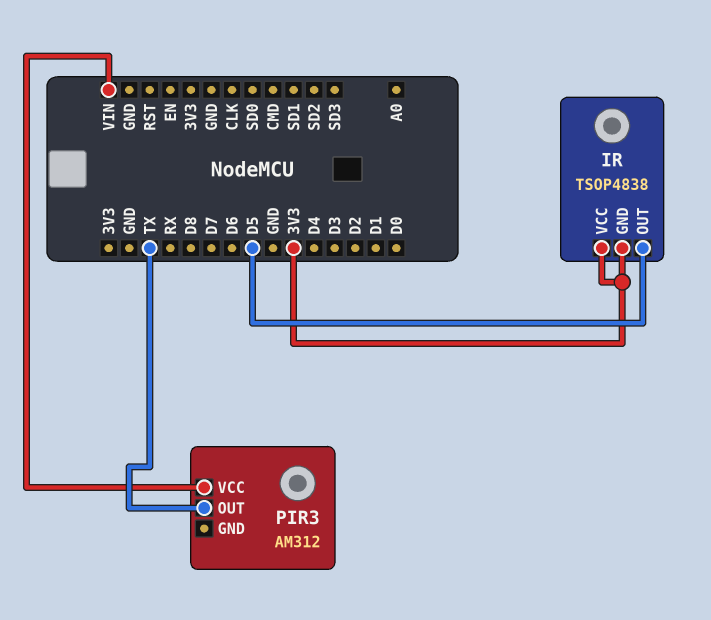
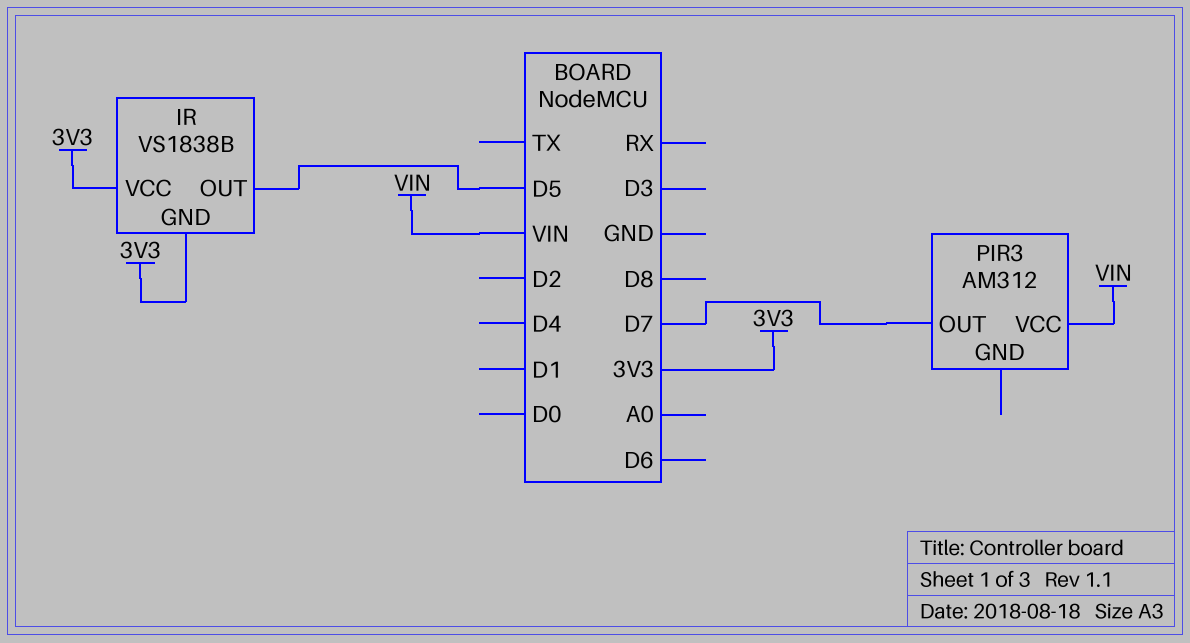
IR: TSOP4838 -> VS1838B
PIR3 pin OUT: TX -> D7

